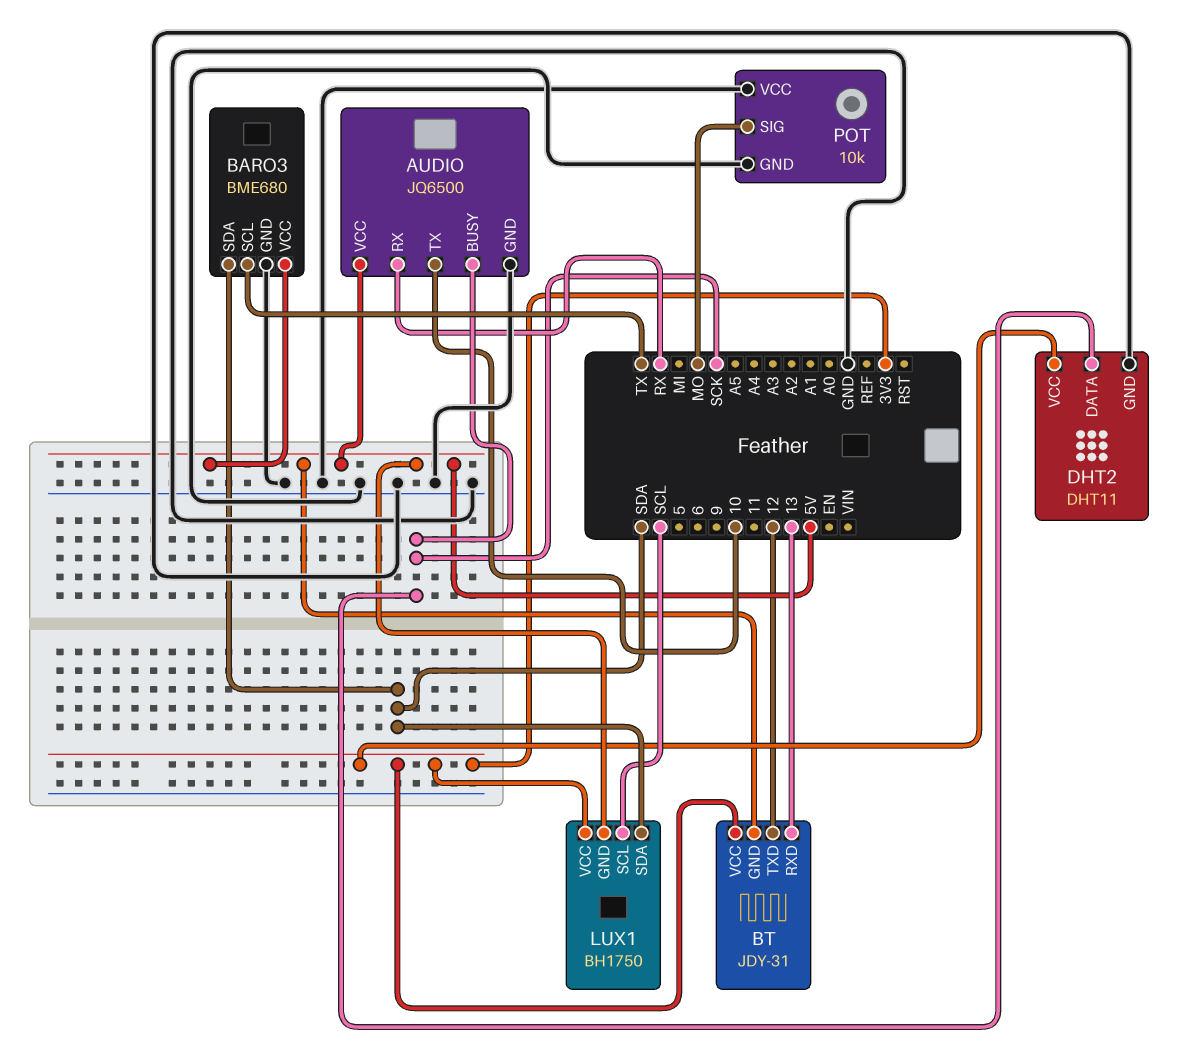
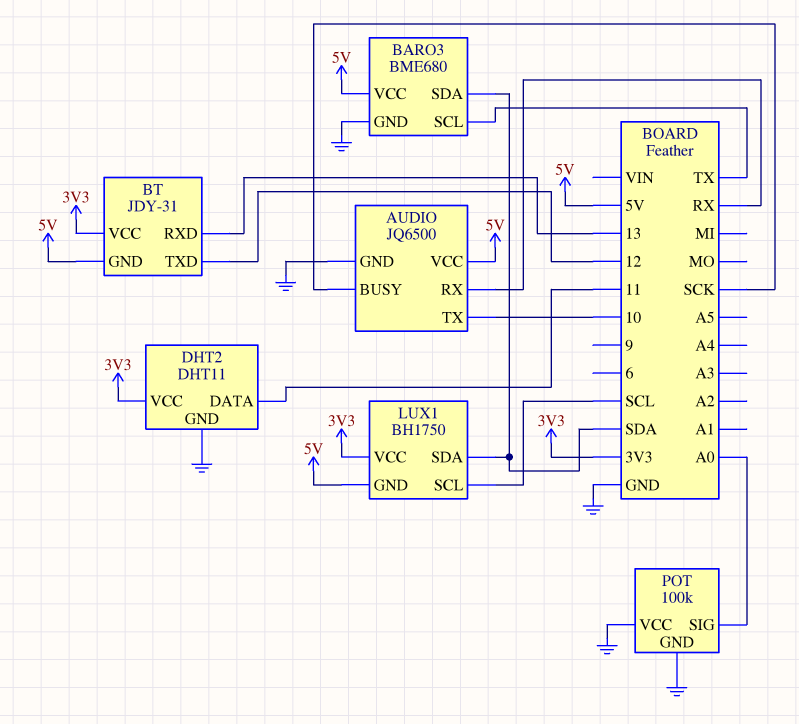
DHT2 pin DATA: SCK -> 11
POT: 10k -> 100k
POT pin SIG: MO -> A0

